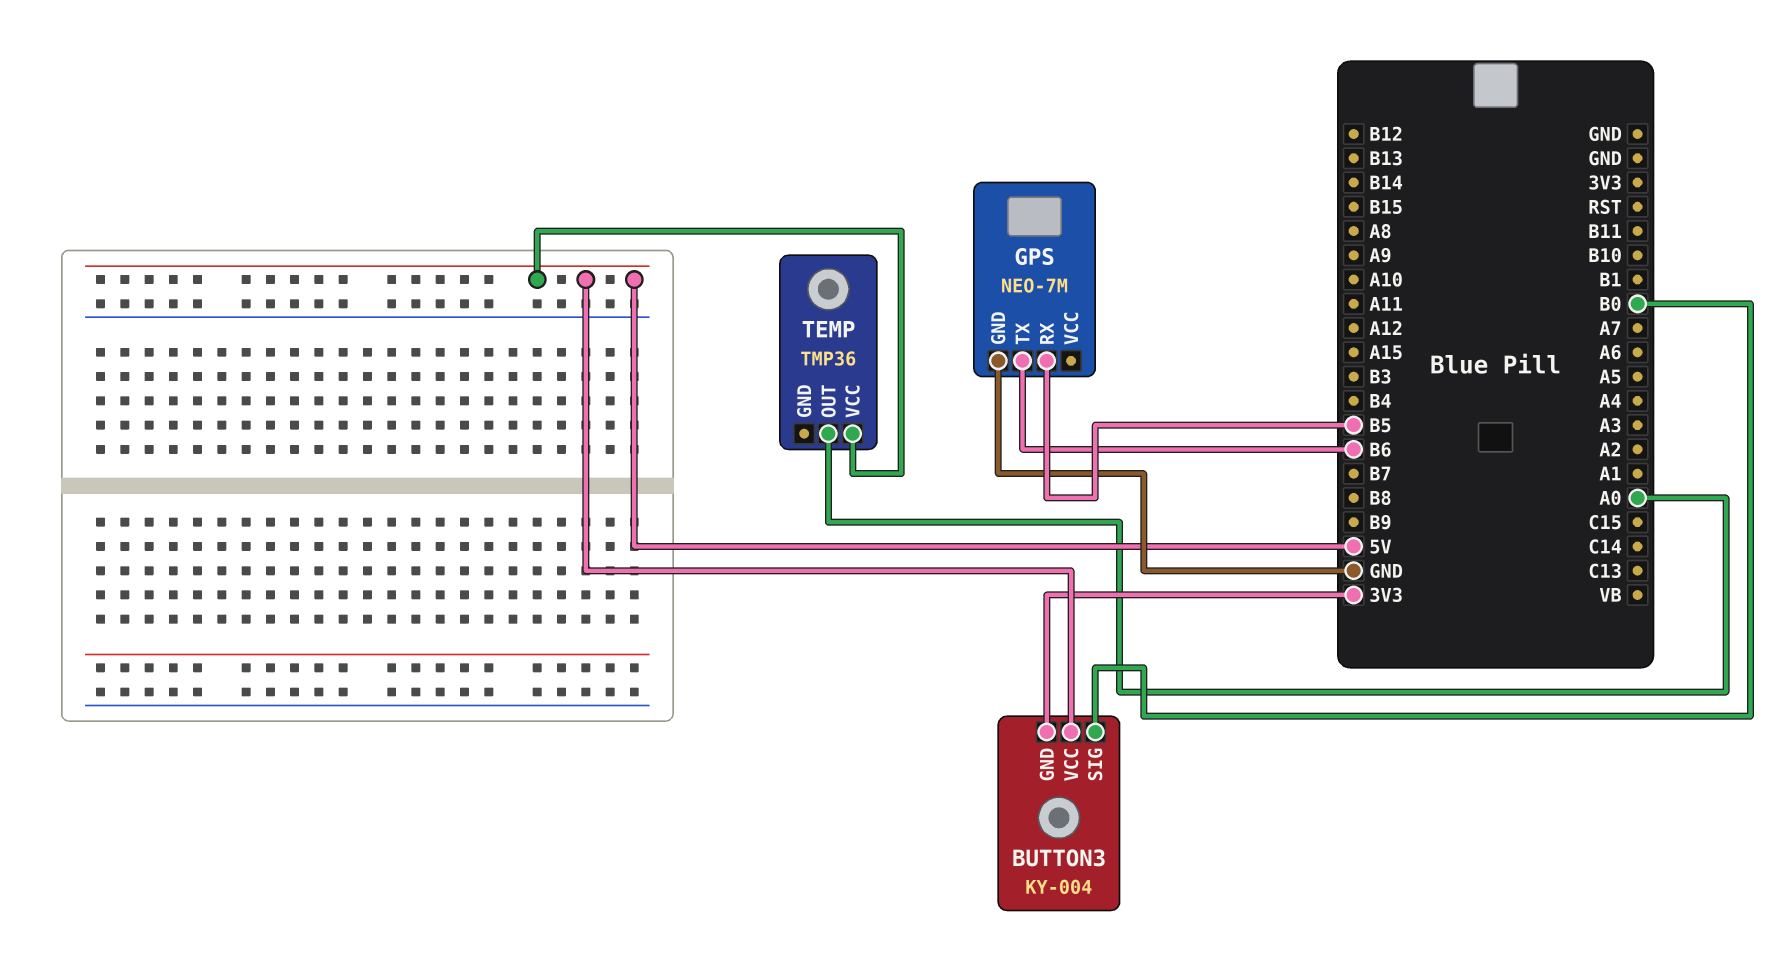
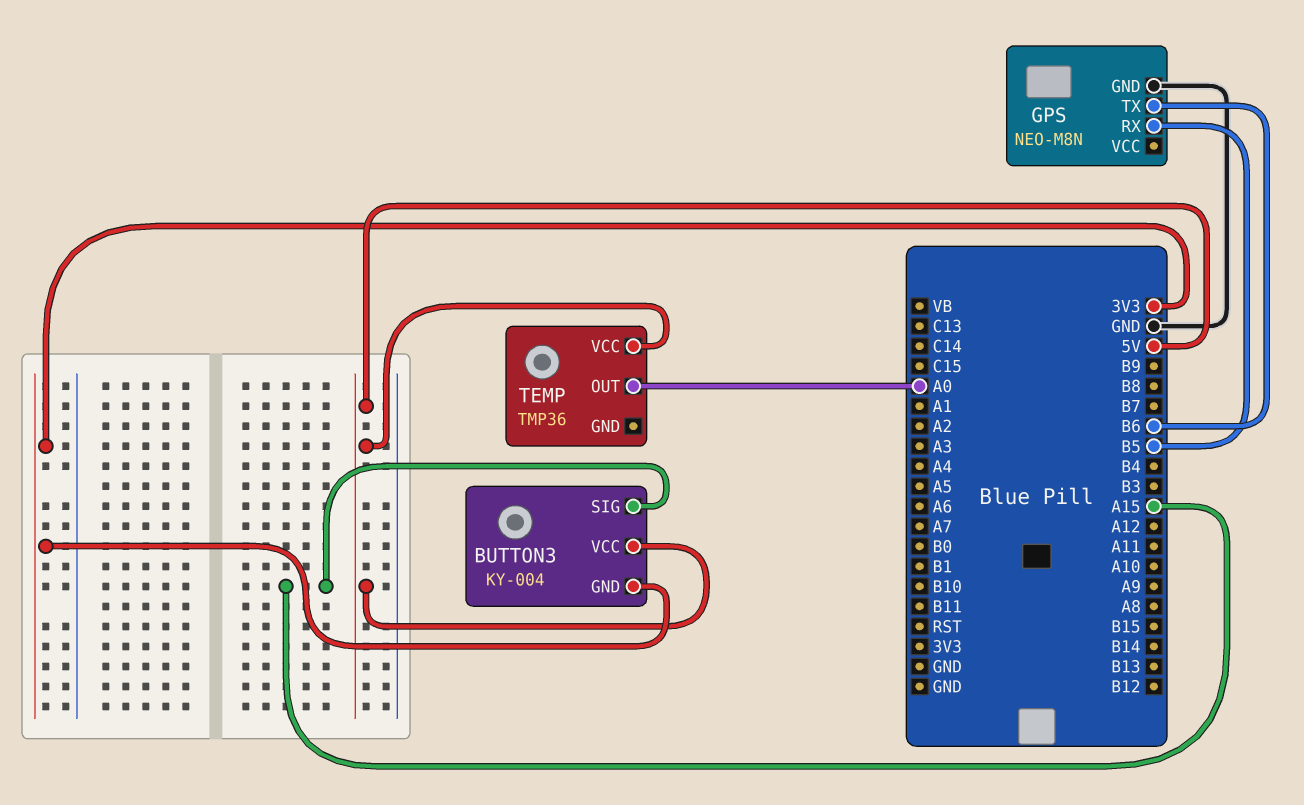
BUTTON3 pin SIG: B0 -> A15
GPS: NEO-7M -> NEO-M8N

